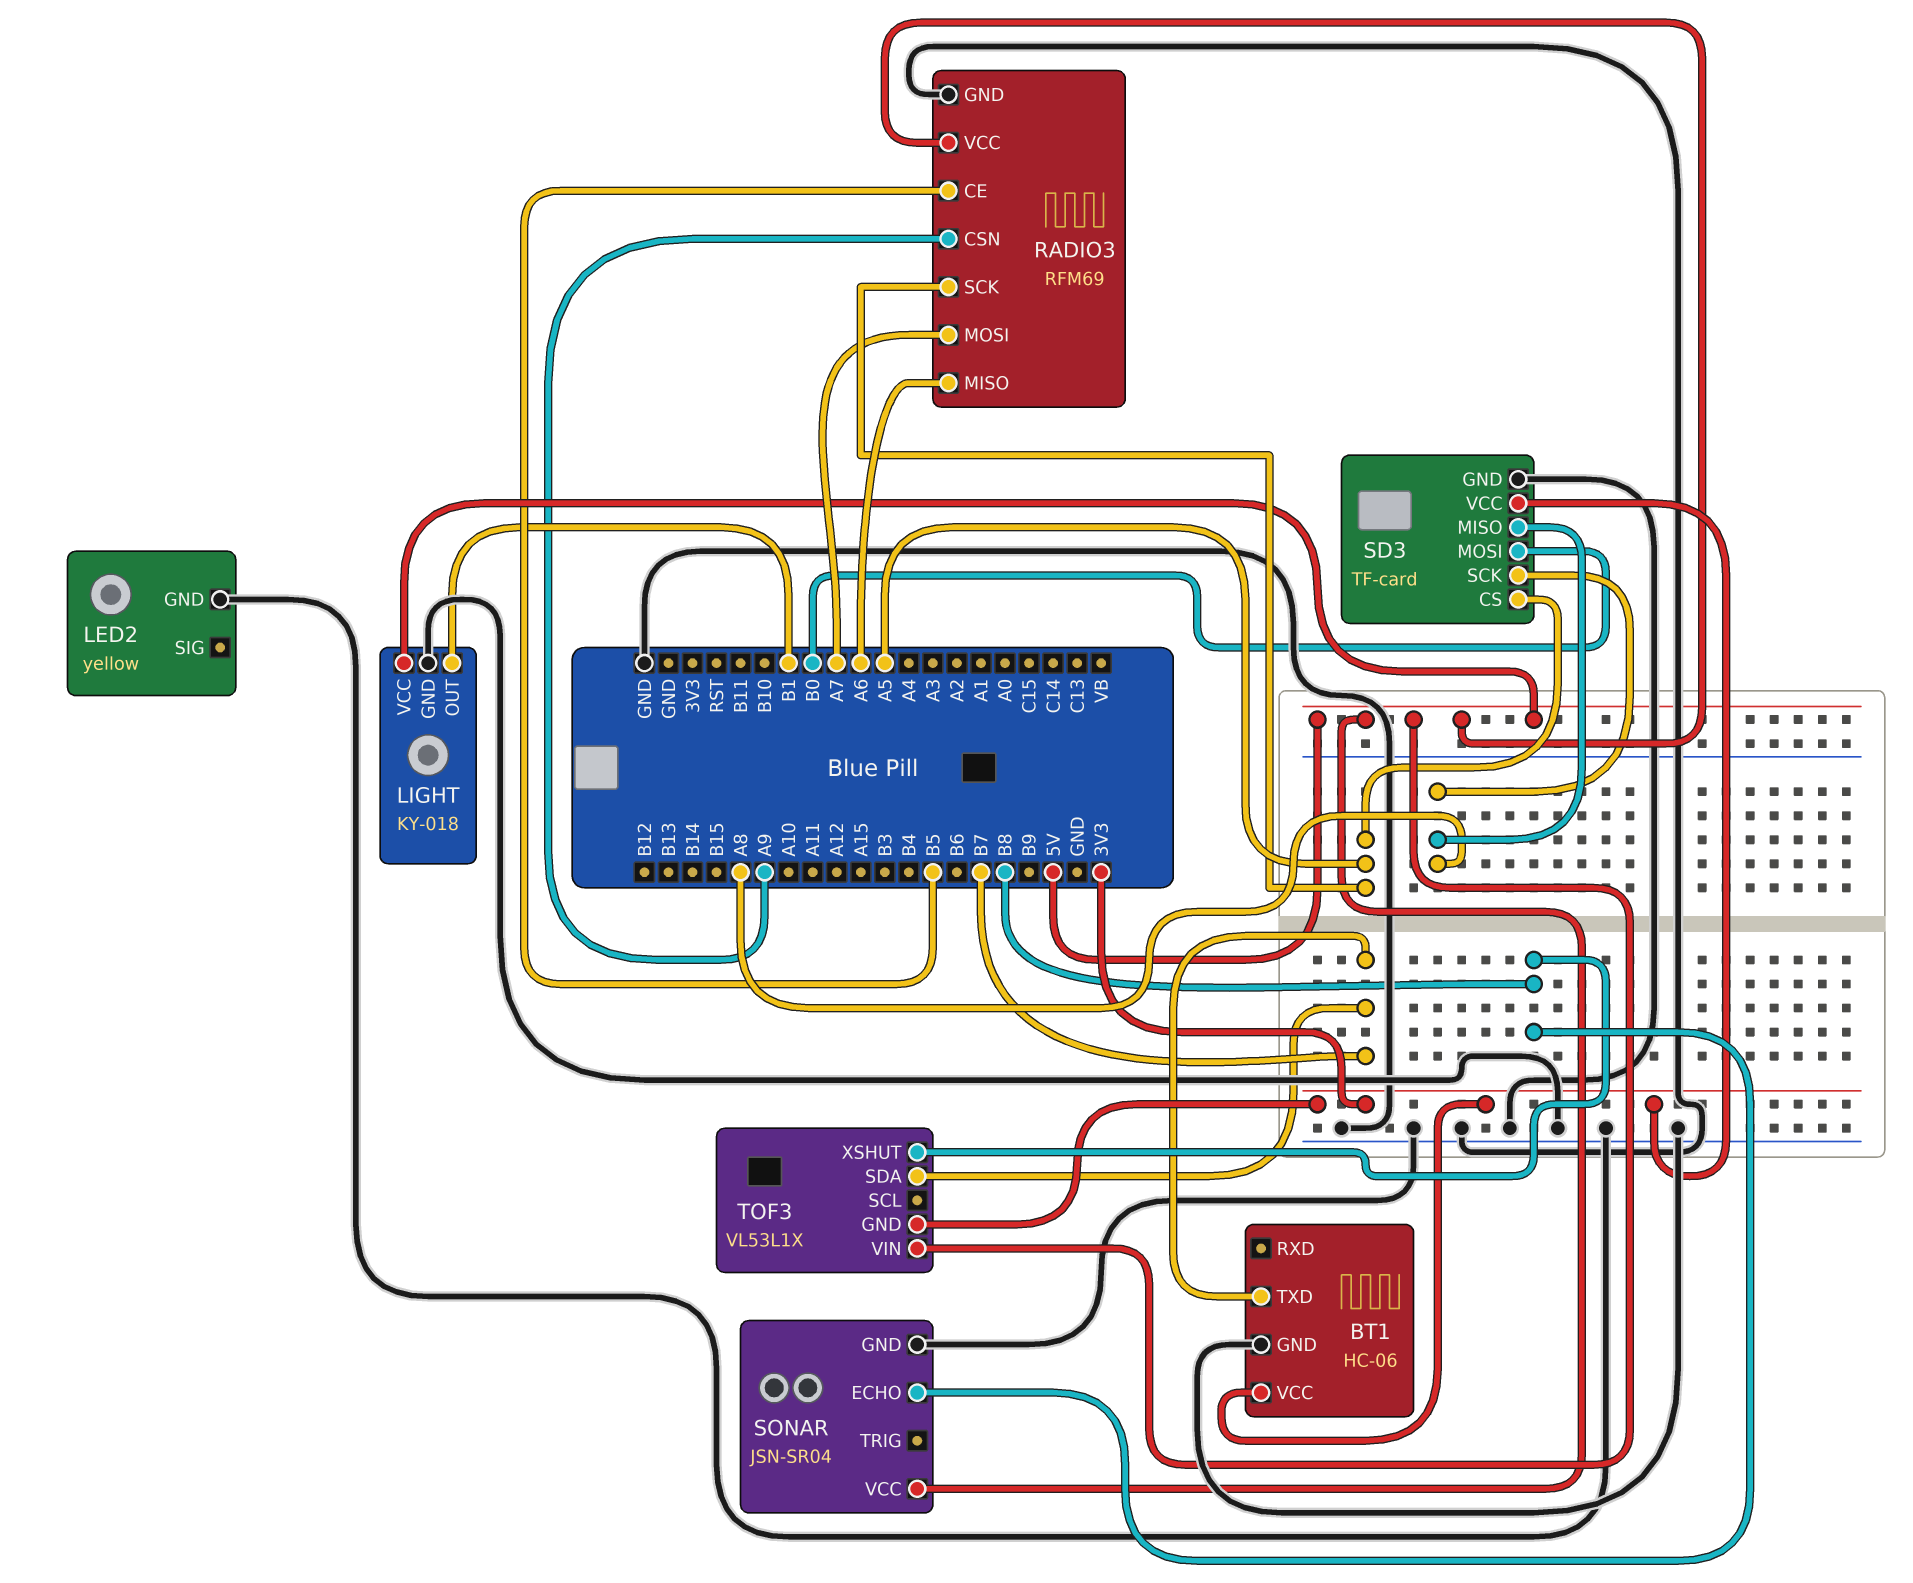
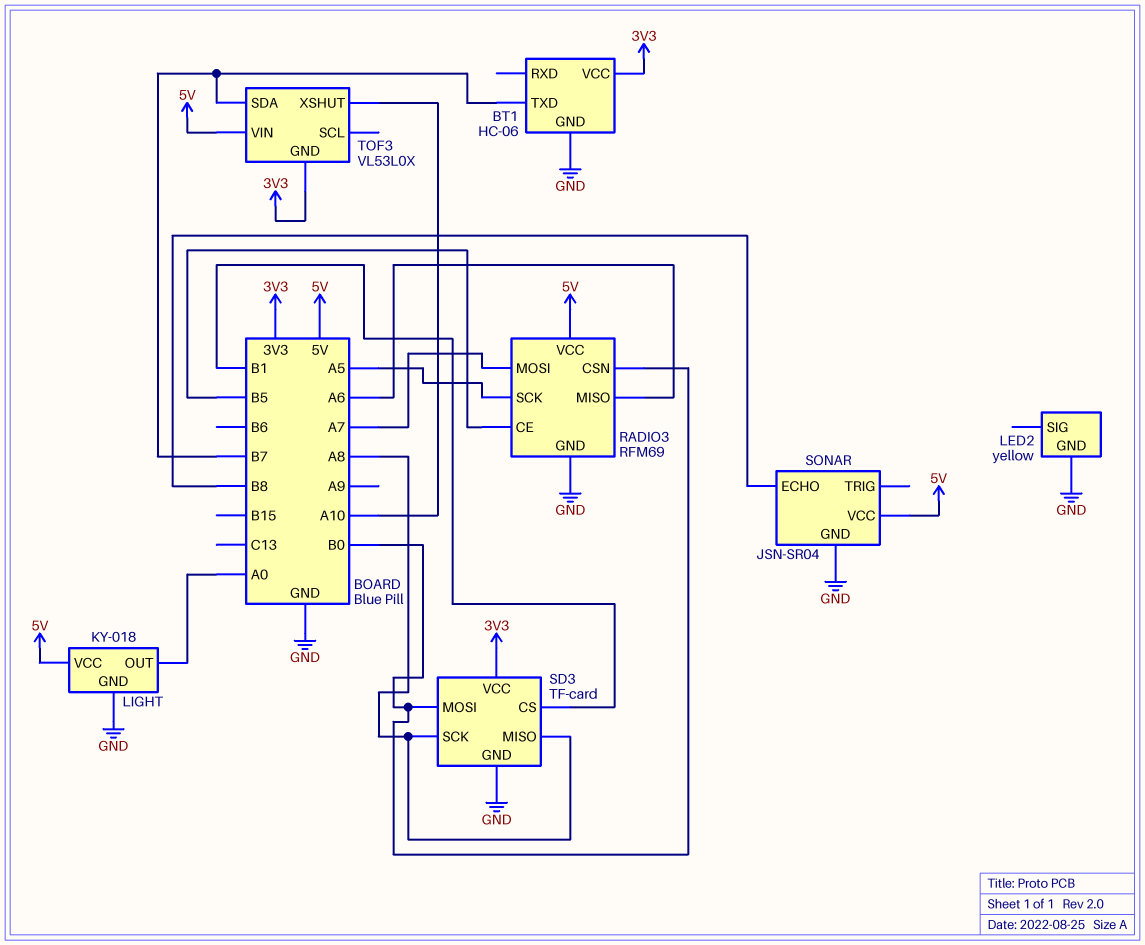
LIGHT pin OUT: B1 -> A0
RADIO3 pin CSN: A9 -> B0
SD3 pin CS: A5 -> B1
TOF3: VL53L1X -> VL53L0X
TOF3 pin XSHUT: B8 -> A10

